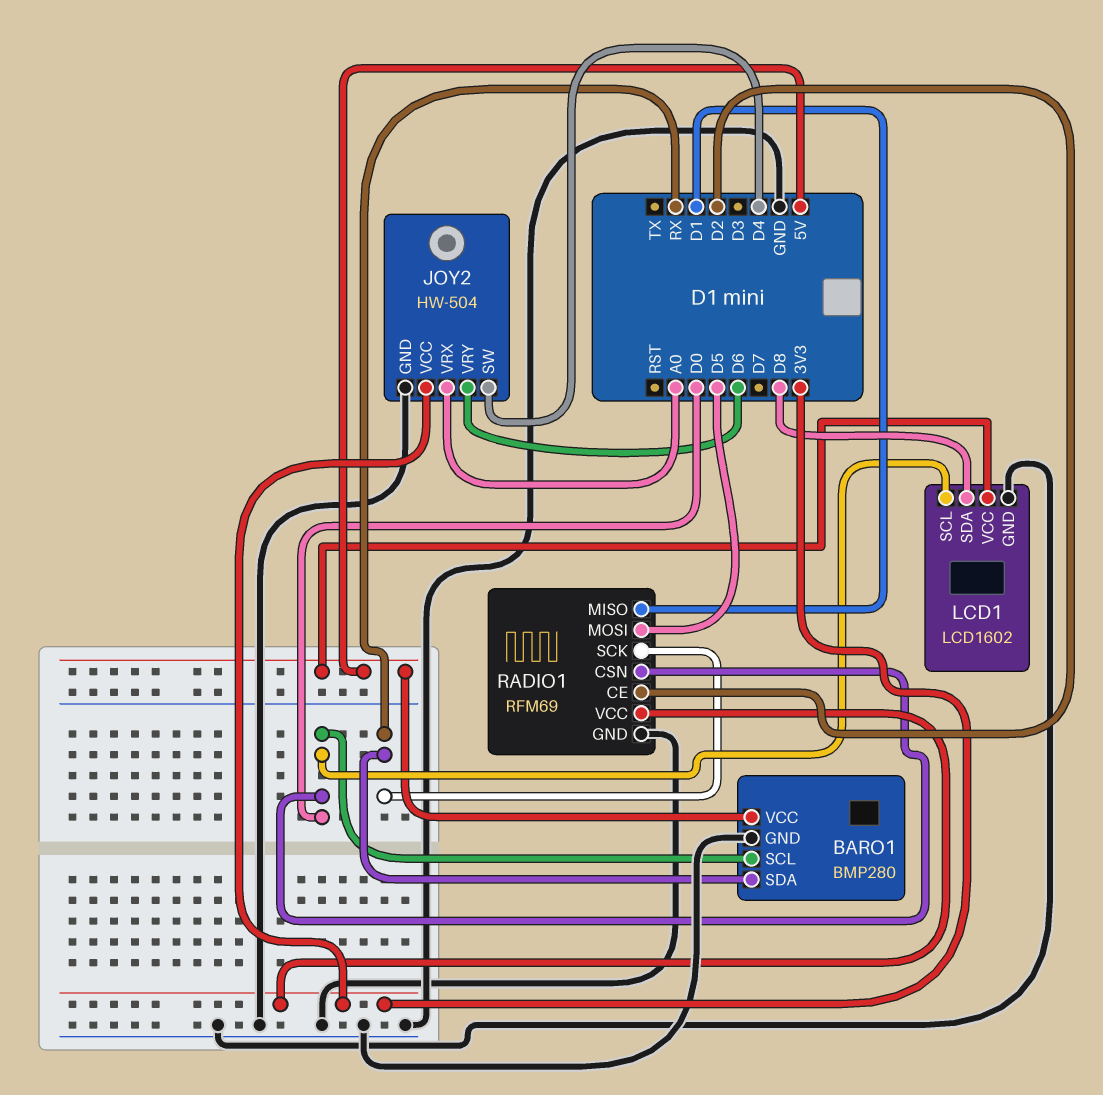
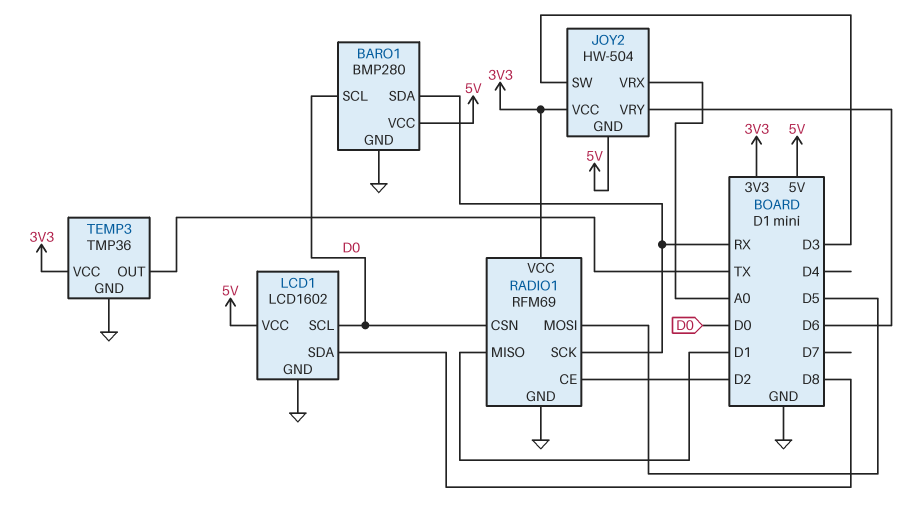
JOY2 pin GND: GND -> 5V
JOY2 pin SW: D4 -> D3
TEMP3: none -> TMP36
TEMP3 pin GND: none -> GND
TEMP3 pin OUT: none -> TX
TEMP3 pin VCC: none -> 3V3

